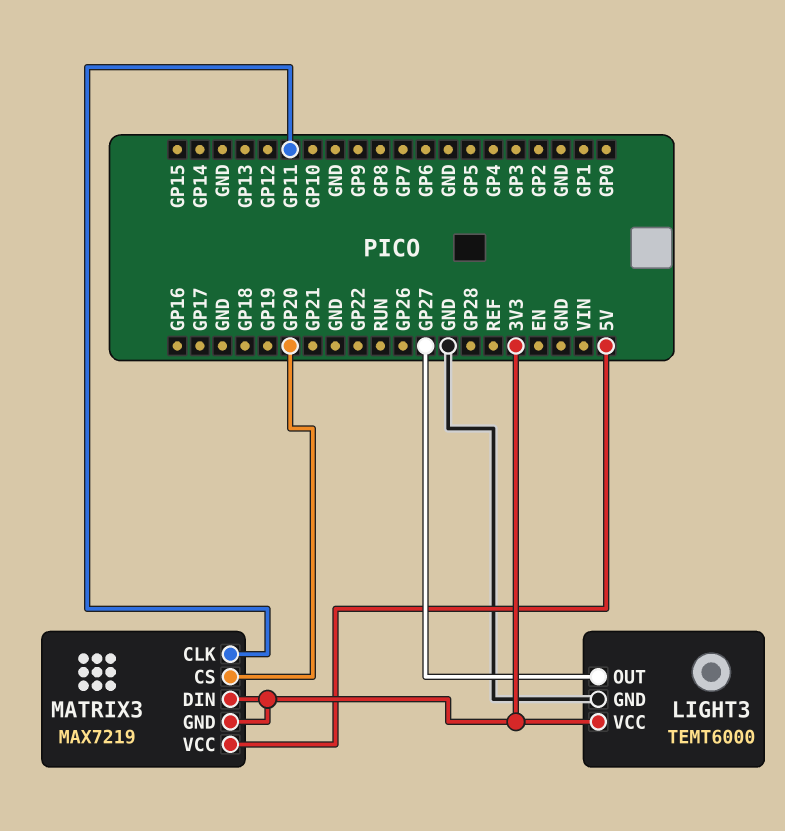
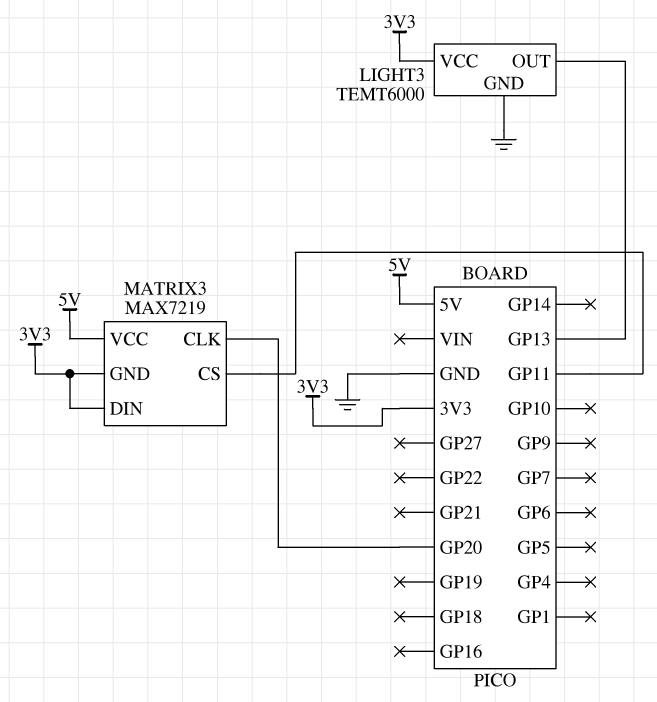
LIGHT3 pin OUT: GP27 -> GP13
MATRIX3 pin CLK: GP11 -> GP20
MATRIX3 pin CS: GP20 -> GP11

